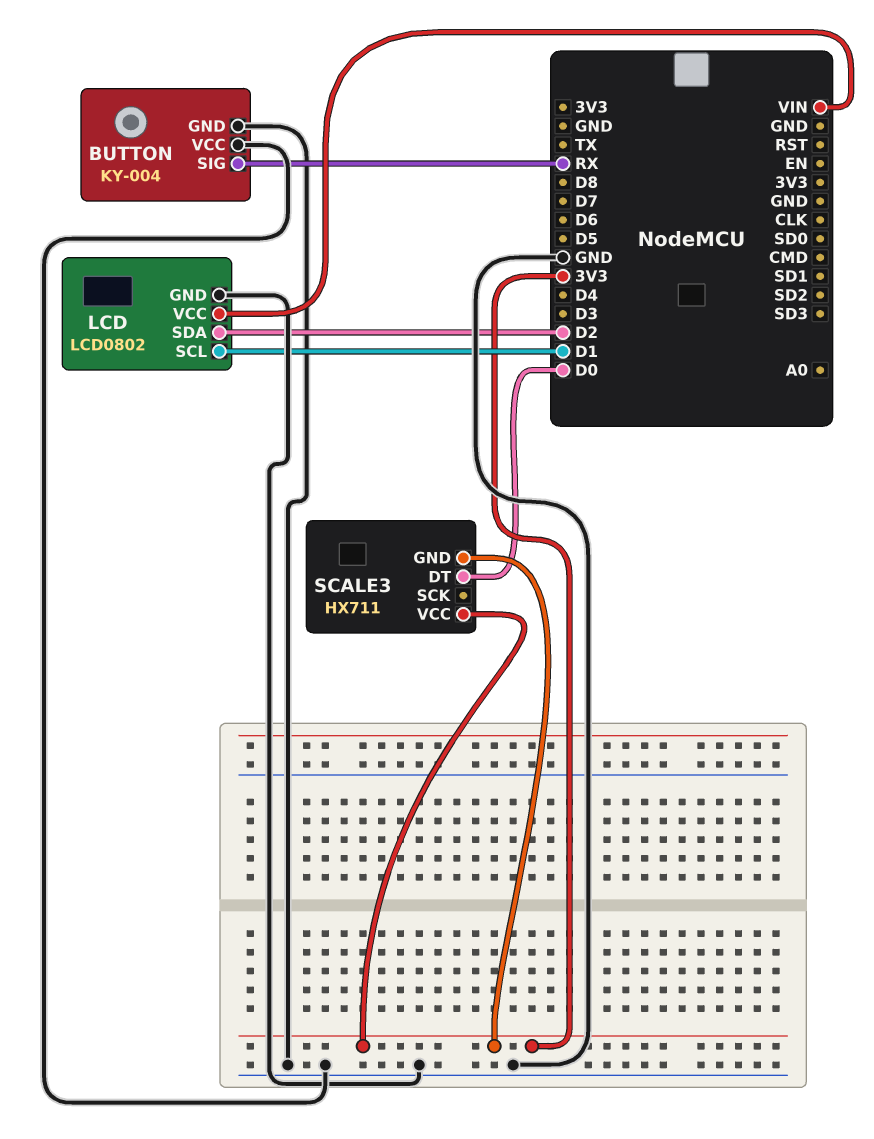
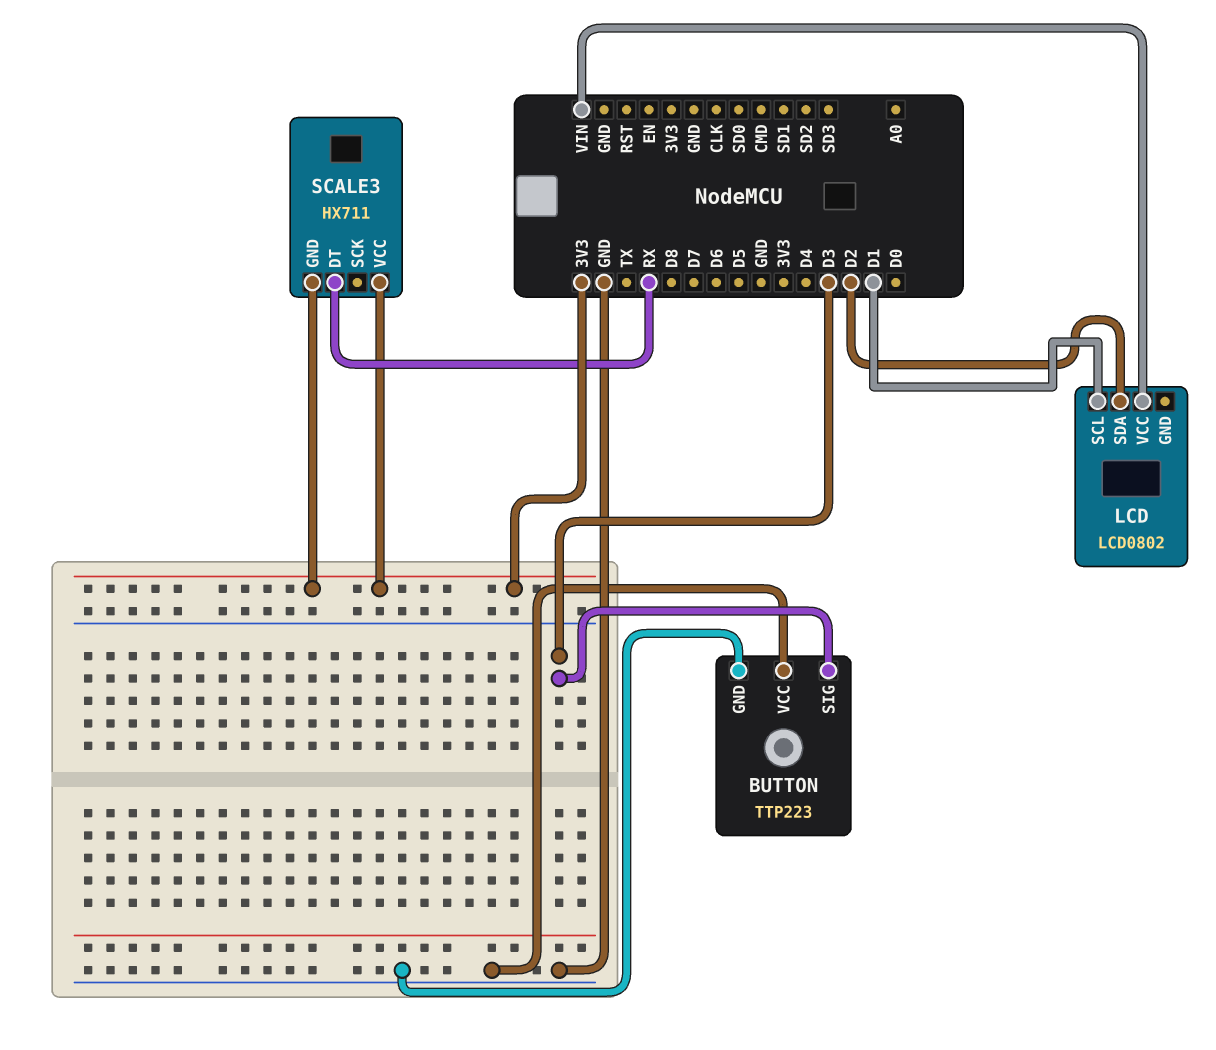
BUTTON: KY-004 -> TTP223
BUTTON pin SIG: RX -> D3
LCD pin GND: GND -> none
SCALE3 pin DT: D0 -> RX

